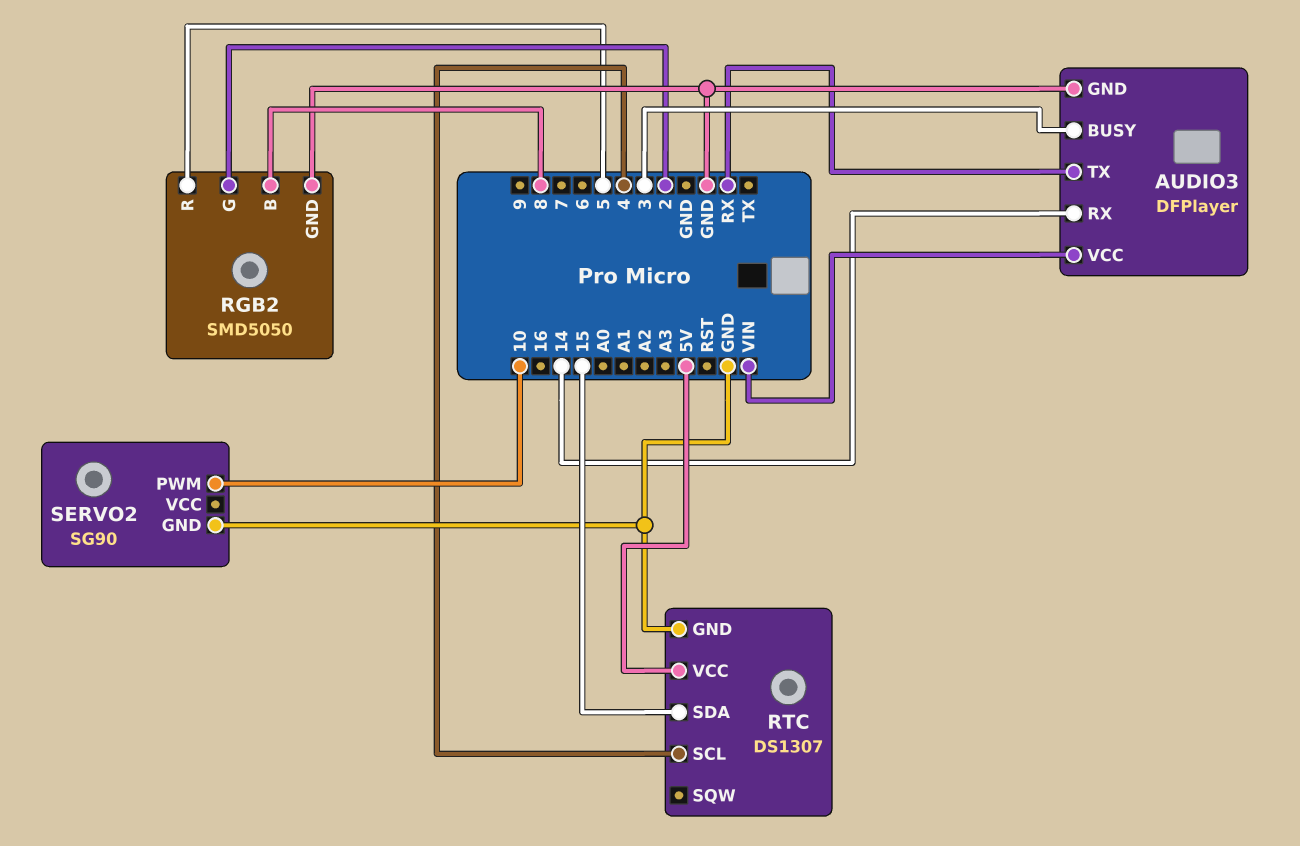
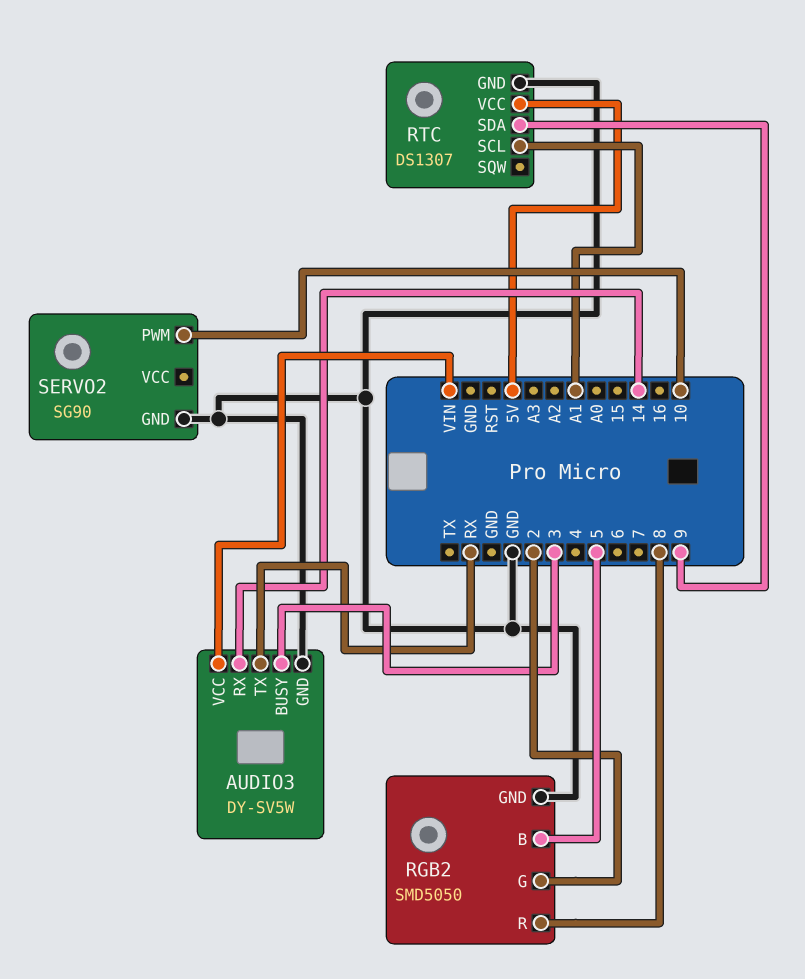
AUDIO3: DFPlayer -> DY-SV5W
RGB2 pin B: 8 -> 5
RGB2 pin R: 5 -> 8
RTC pin SCL: 4 -> A1
RTC pin SDA: 15 -> 9

